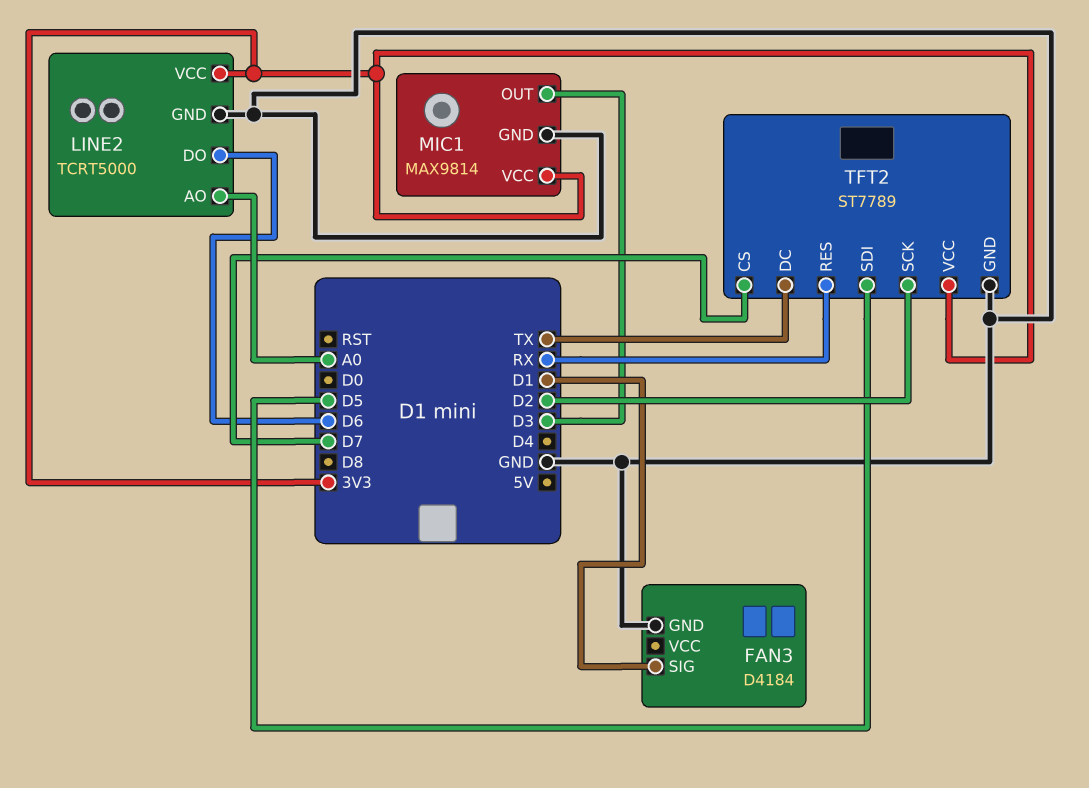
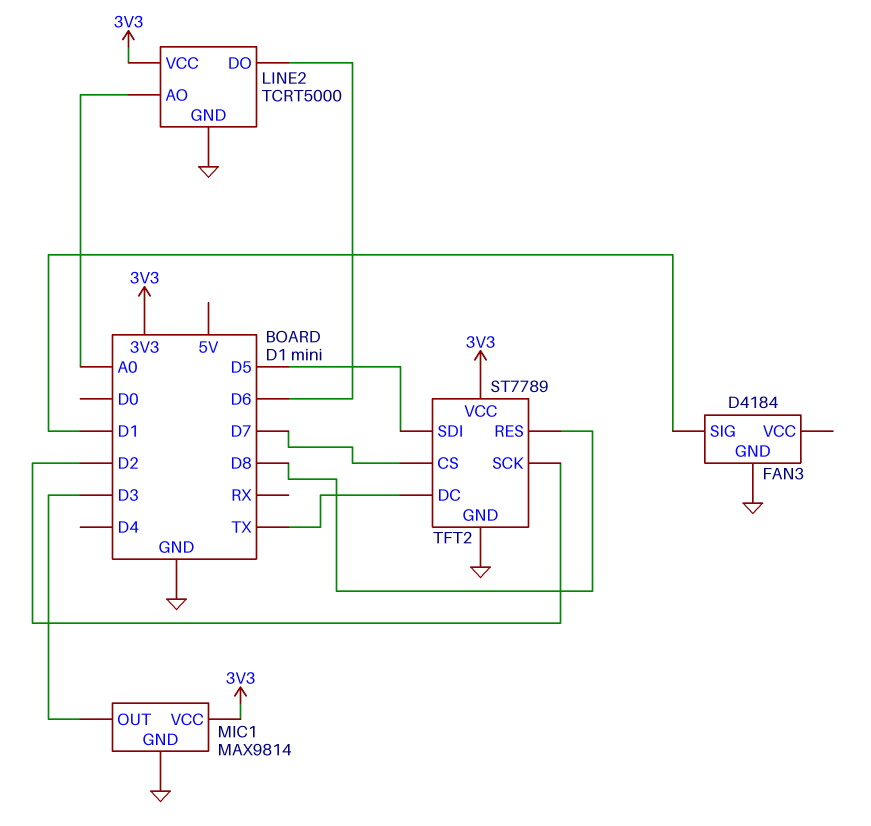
TFT2 pin RES: RX -> D8

